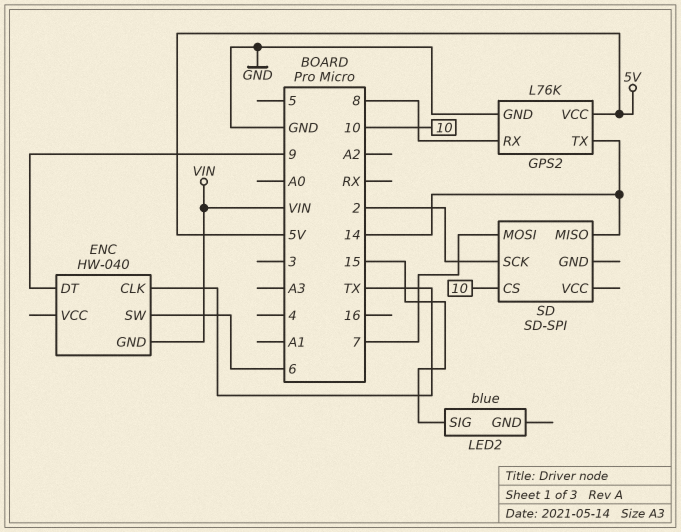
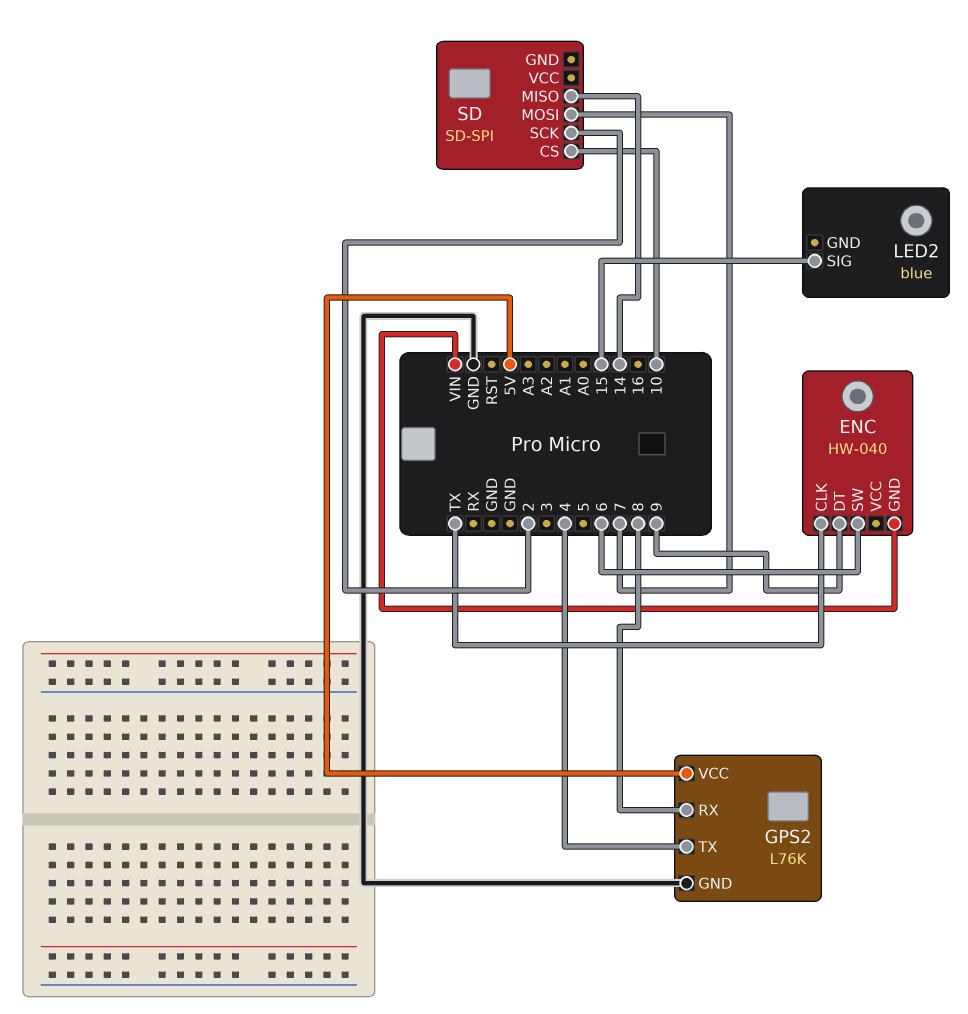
GPS2 pin TX: 14 -> 4

